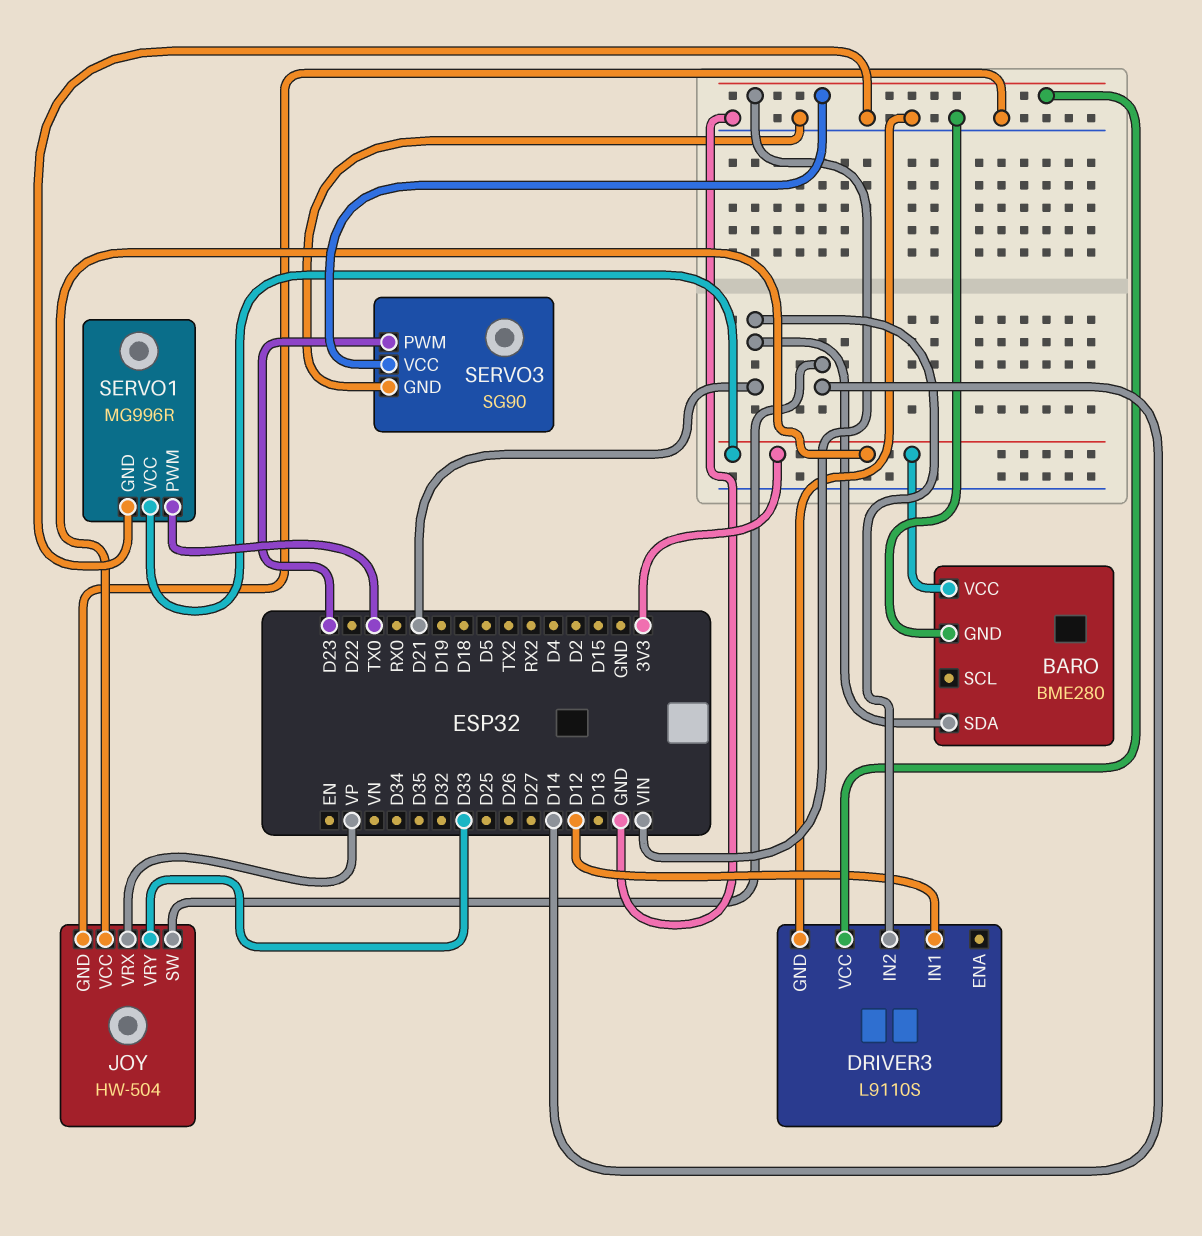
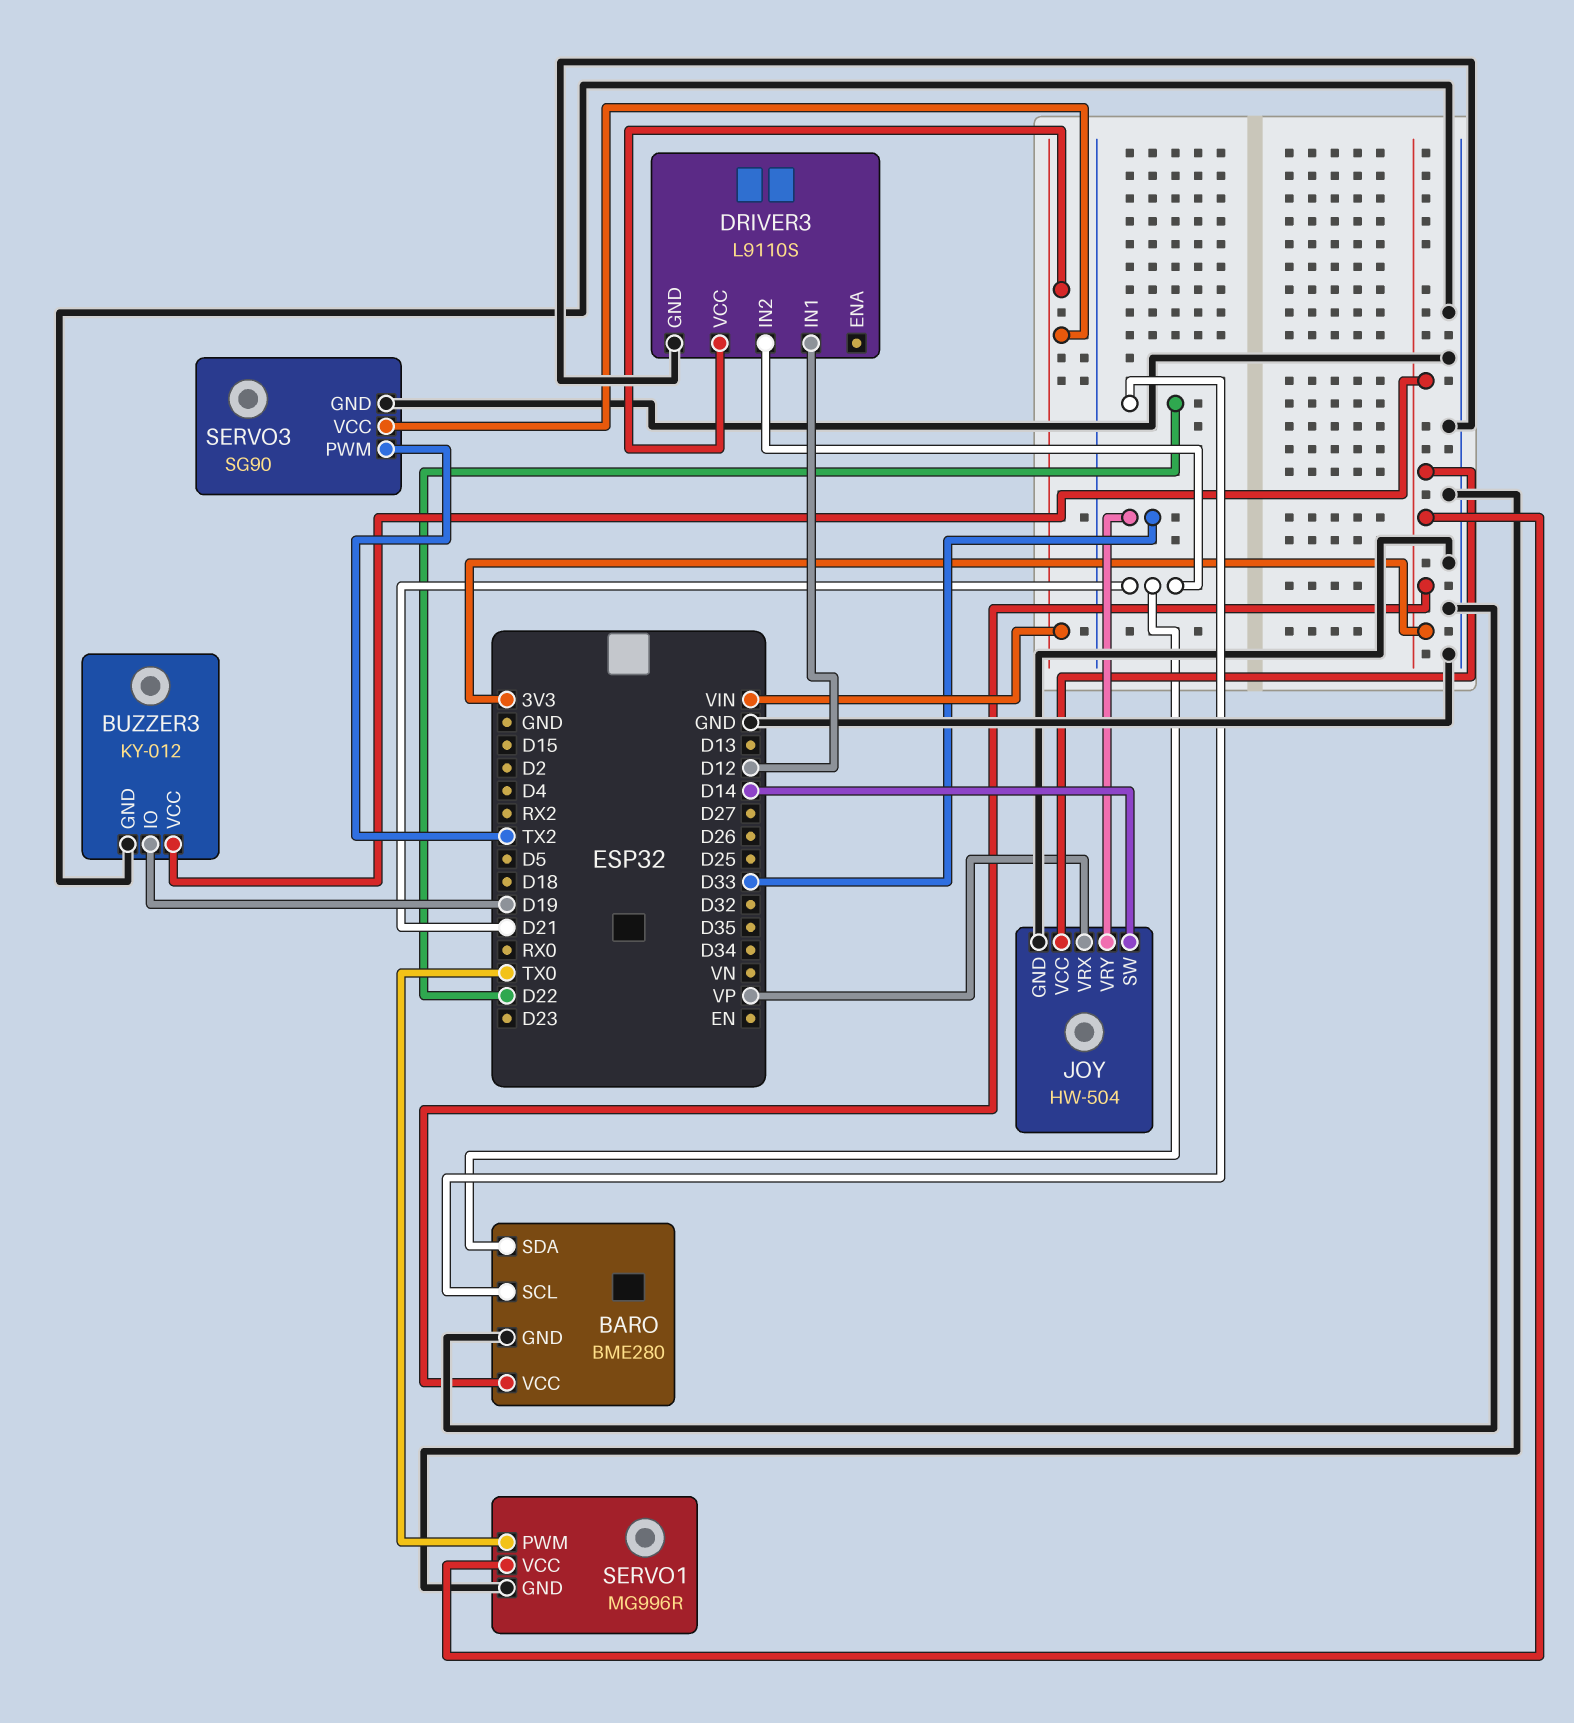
BARO pin SCL: none -> D22
BUZZER3: none -> KY-012
BUZZER3 pin GND: none -> GND
BUZZER3 pin IO: none -> D19
BUZZER3 pin VCC: none -> 3V3
SERVO3 pin PWM: D23 -> TX2

